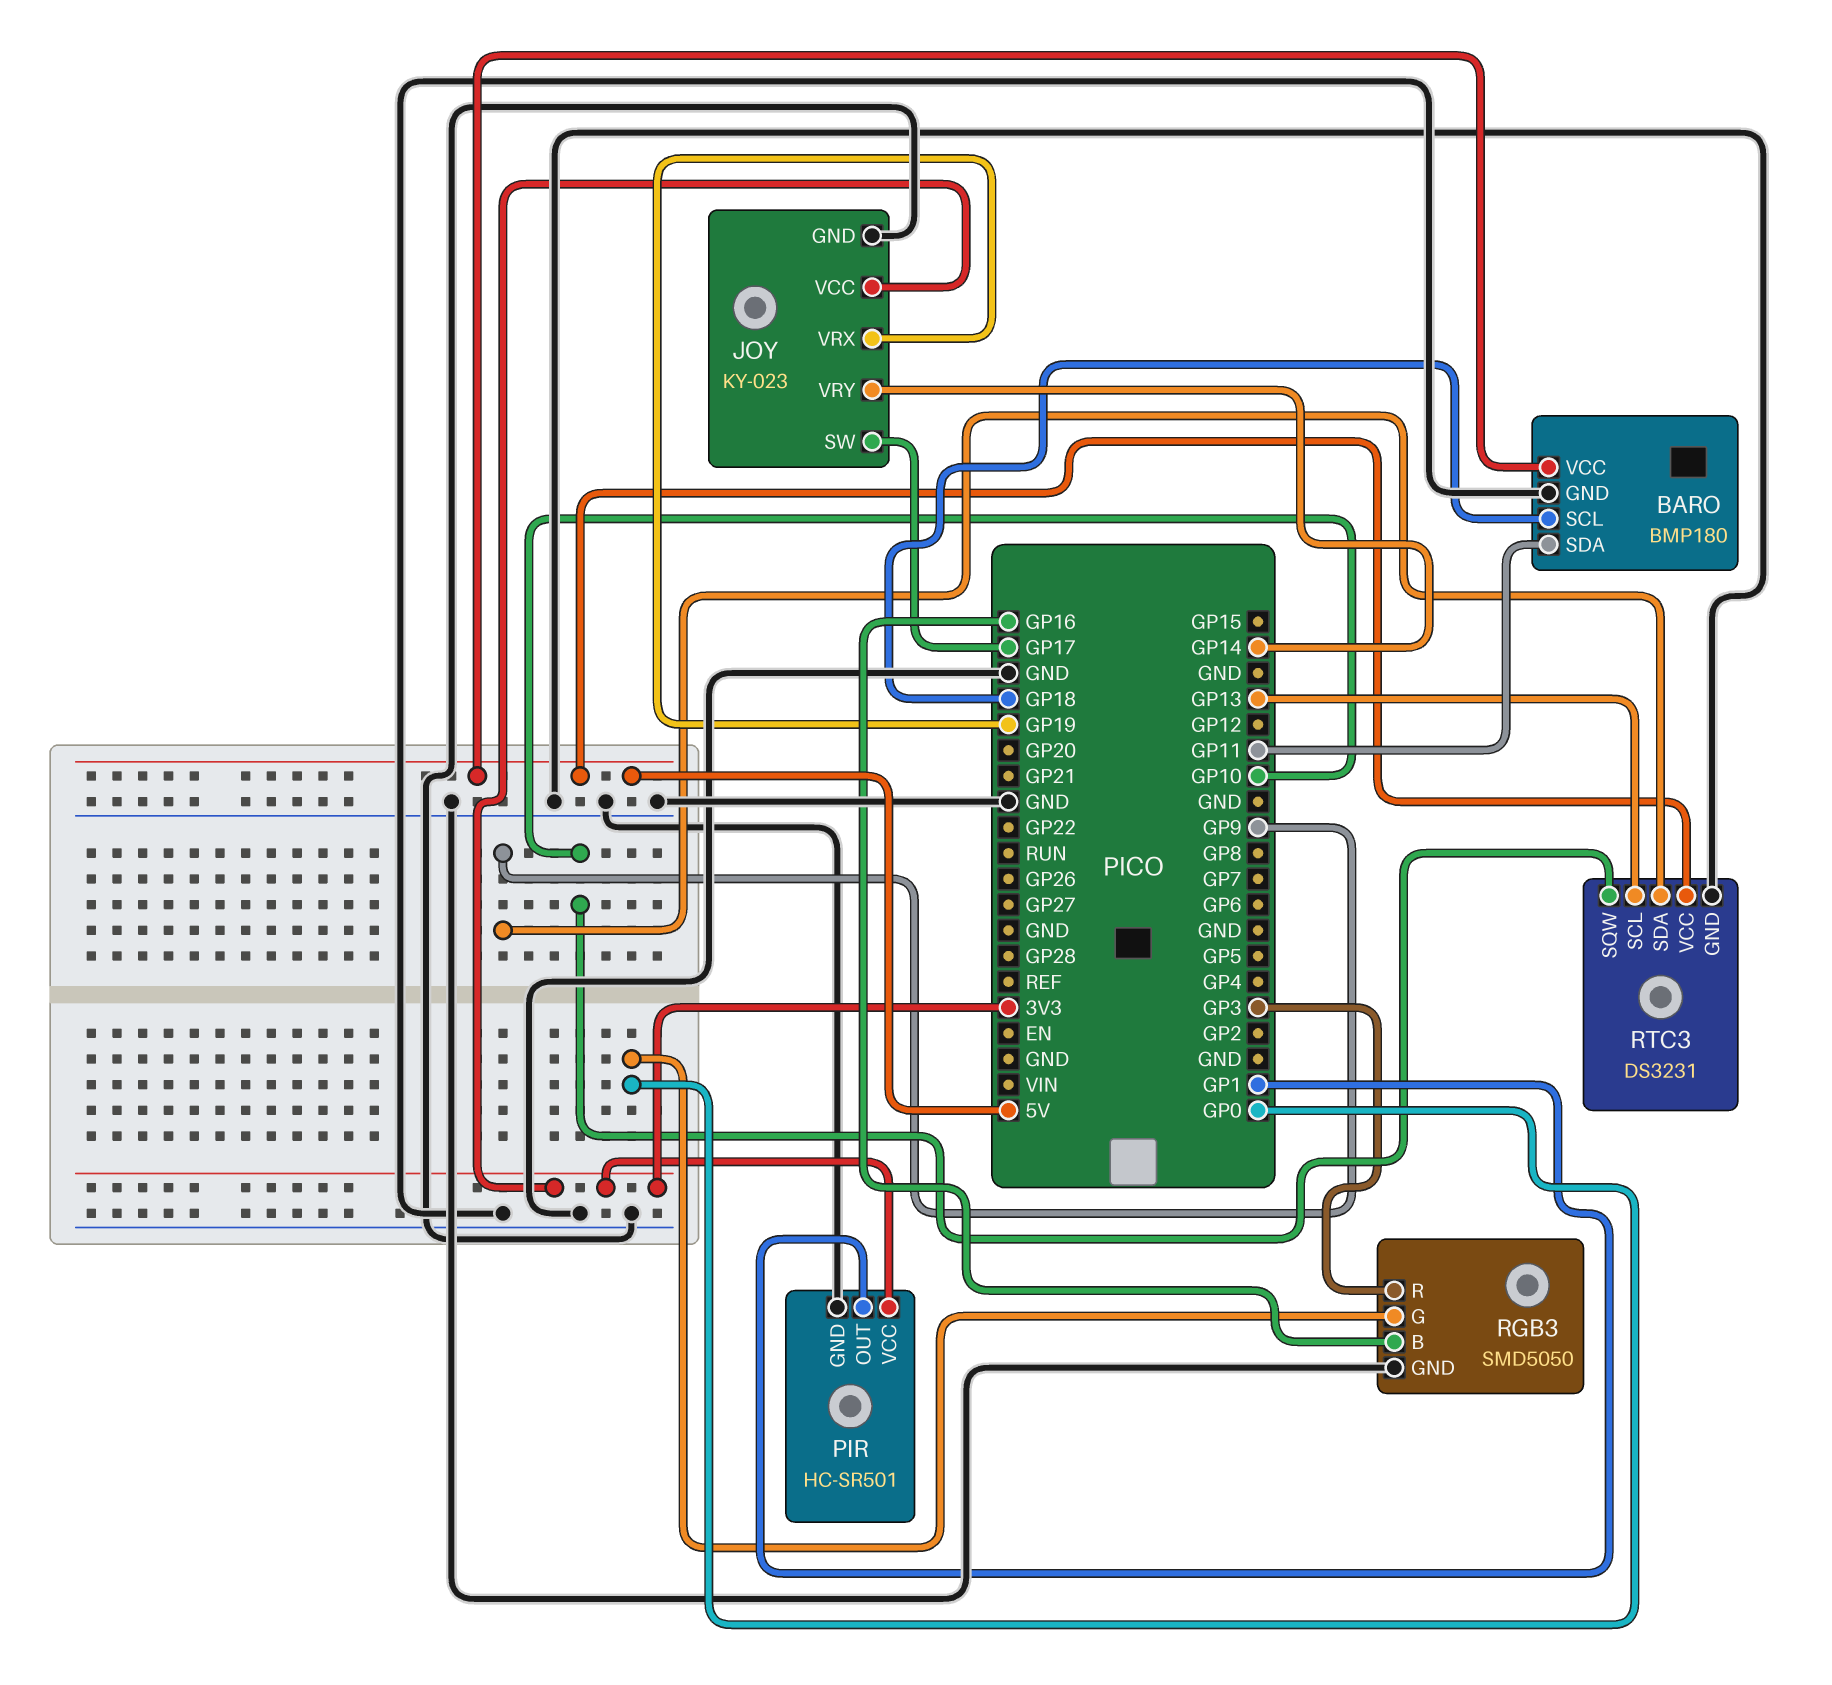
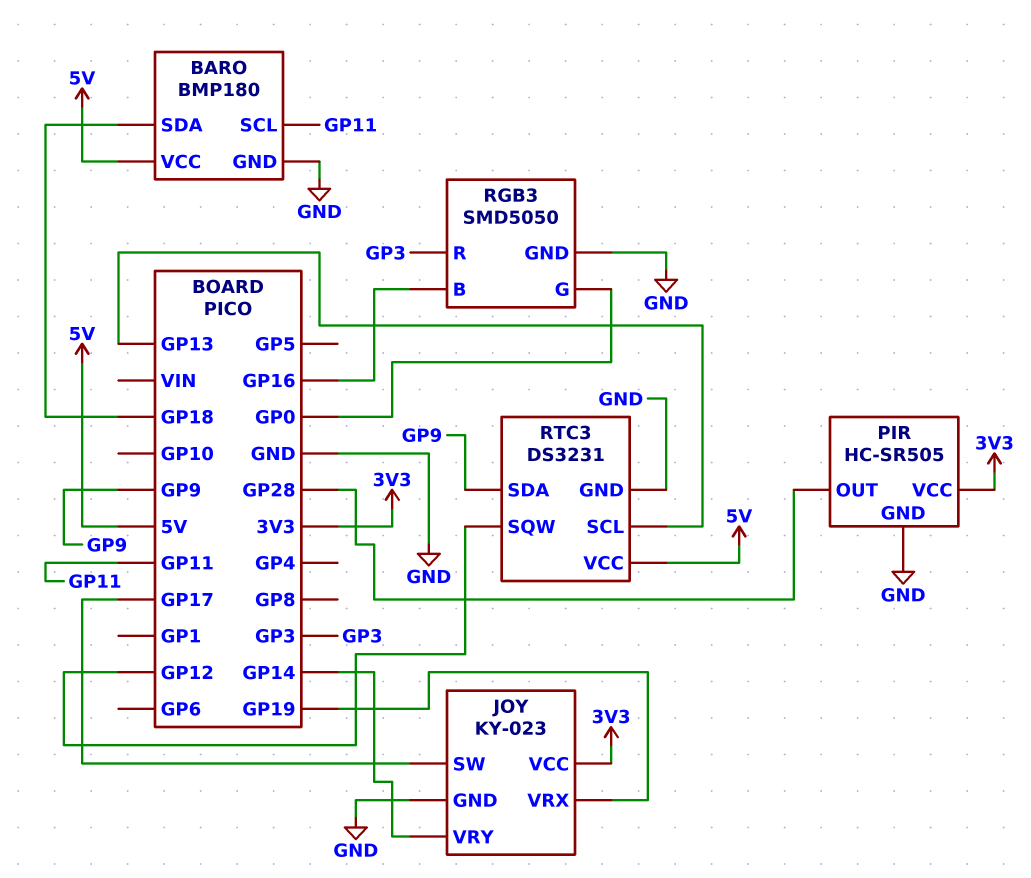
BARO pin SCL: GP18 -> GP11
BARO pin SDA: GP11 -> GP18
PIR: HC-SR501 -> HC-SR505
PIR pin OUT: GP1 -> GP28
RTC3 pin SQW: GP10 -> GP12

